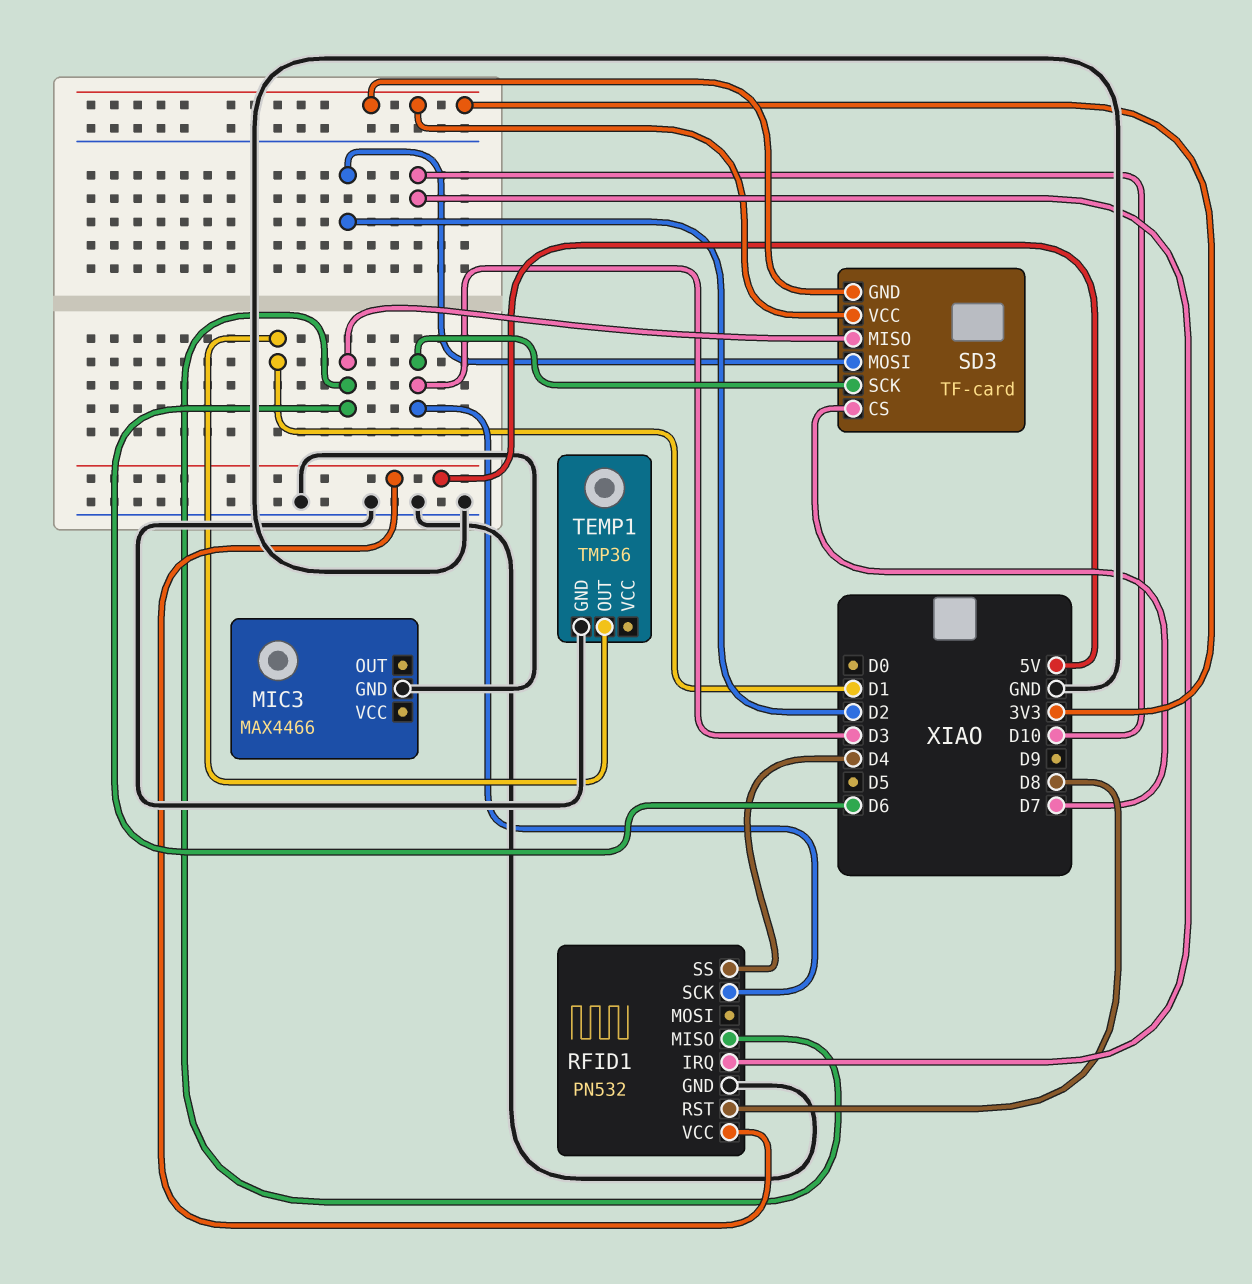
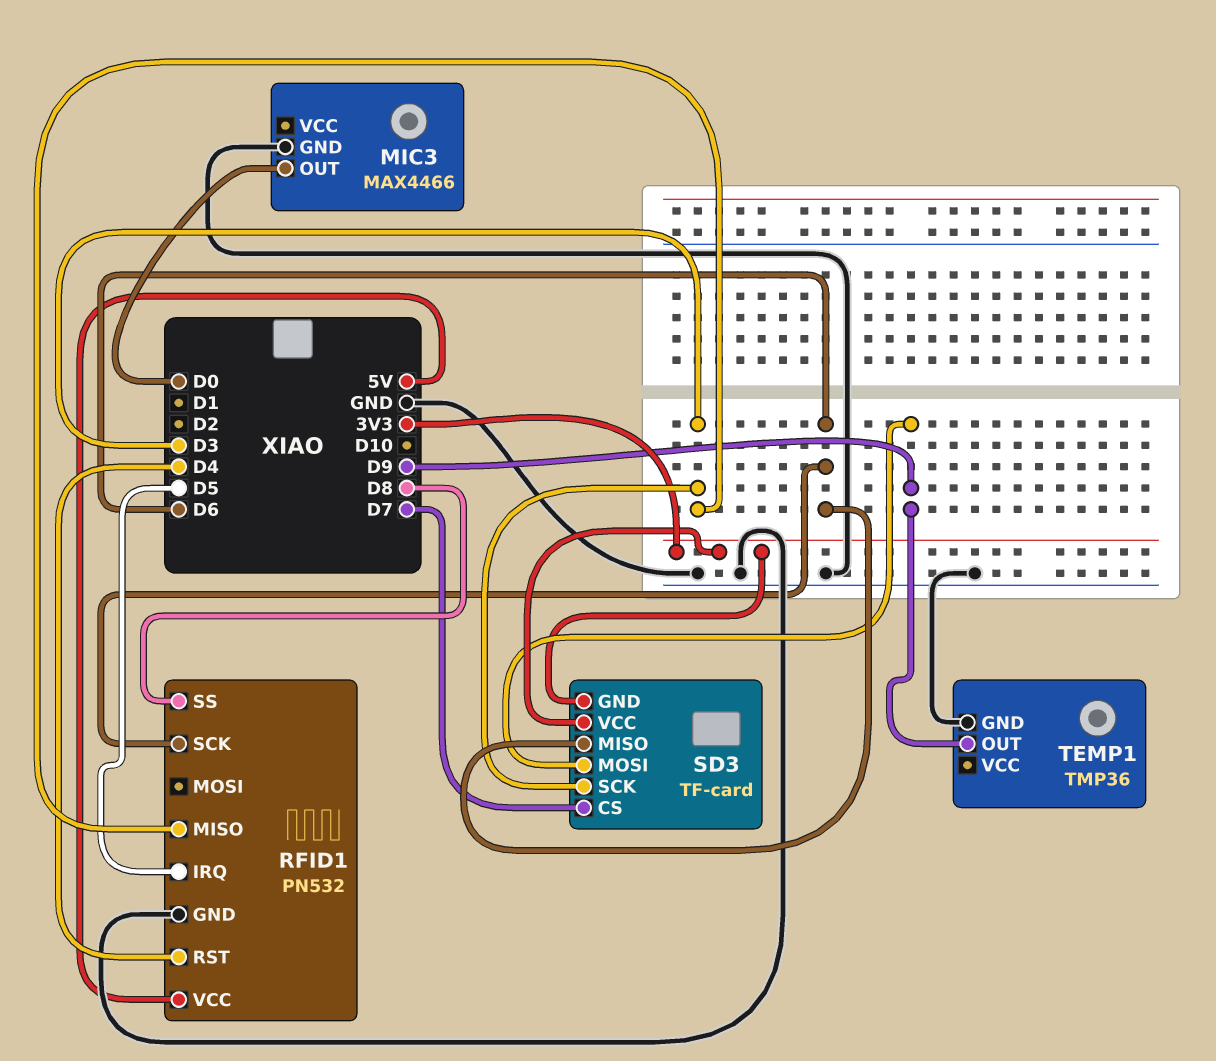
MIC3 pin OUT: none -> D0
RFID1 pin IRQ: D10 -> D5
RFID1 pin MISO: D6 -> D3
RFID1 pin RST: D8 -> D4
RFID1 pin SCK: D3 -> D6
RFID1 pin SS: D4 -> D8
SD3 pin MOSI: D2 -> D9
TEMP1 pin OUT: D1 -> D9

